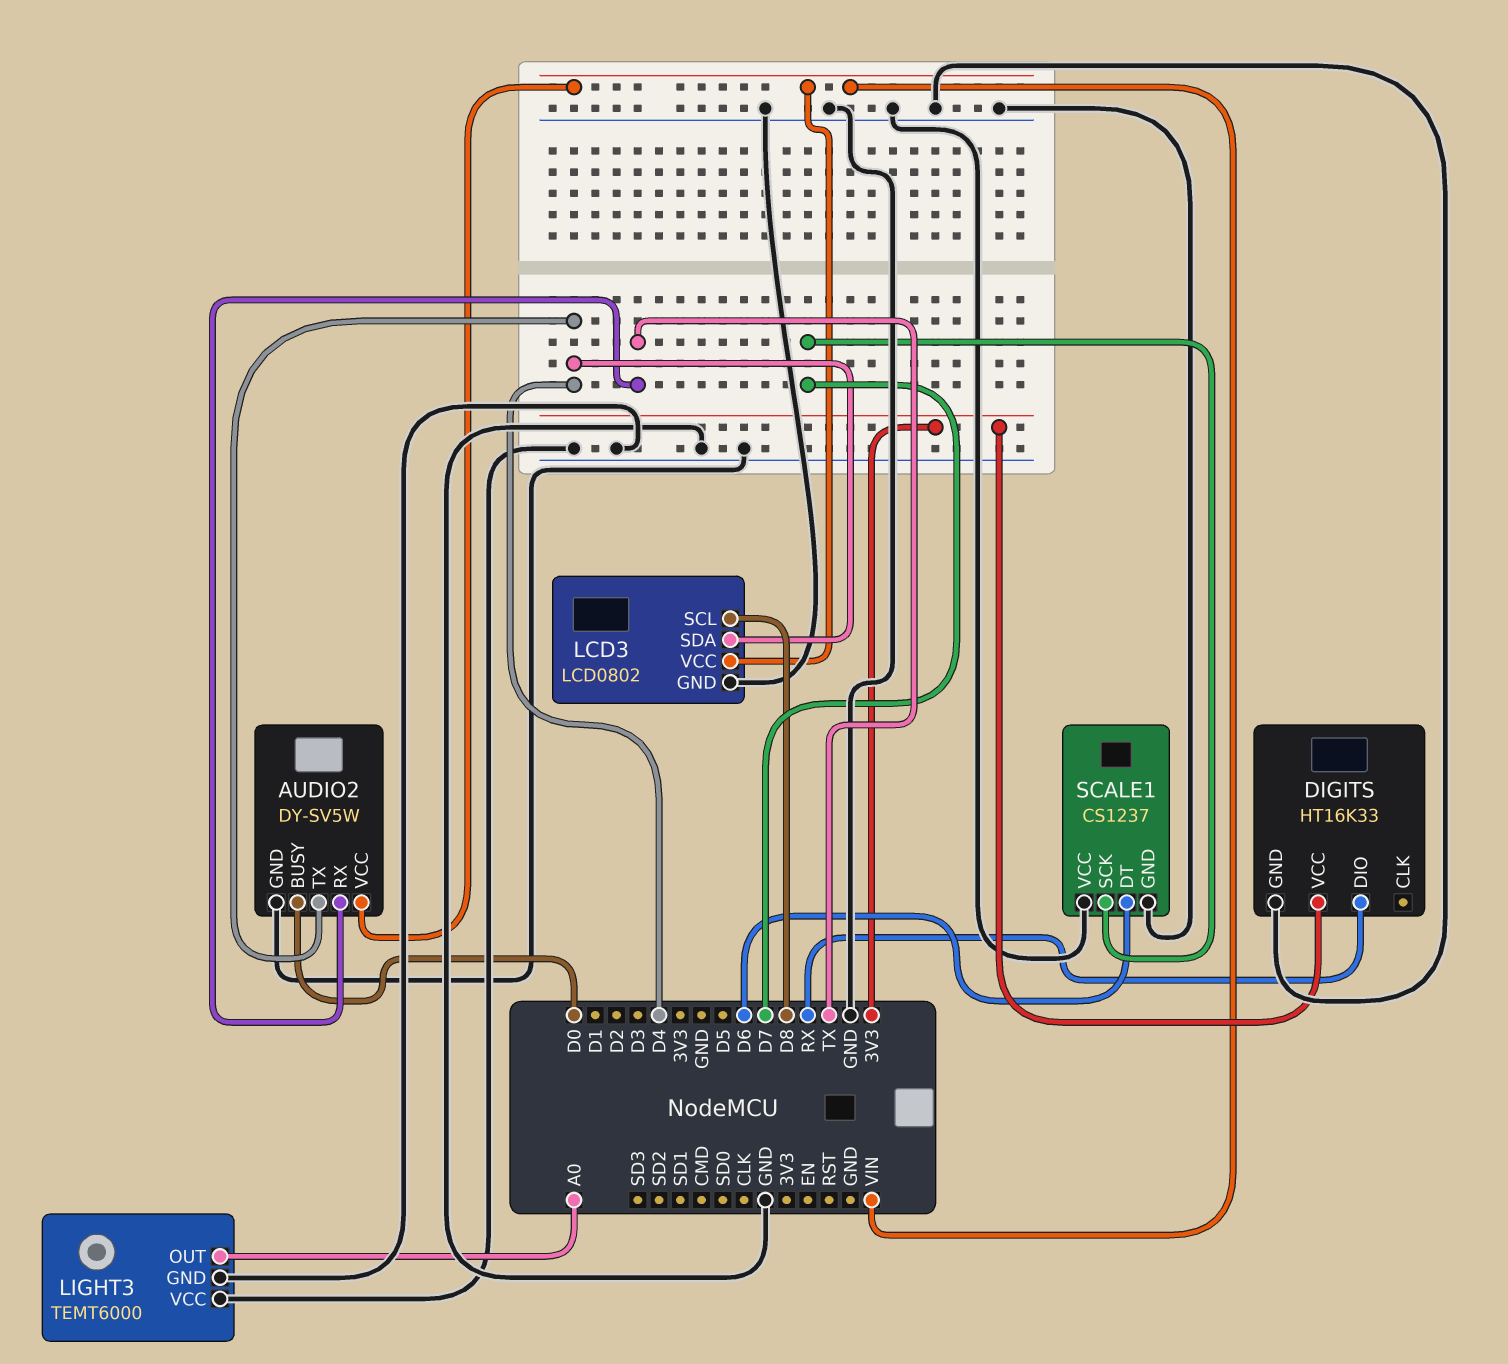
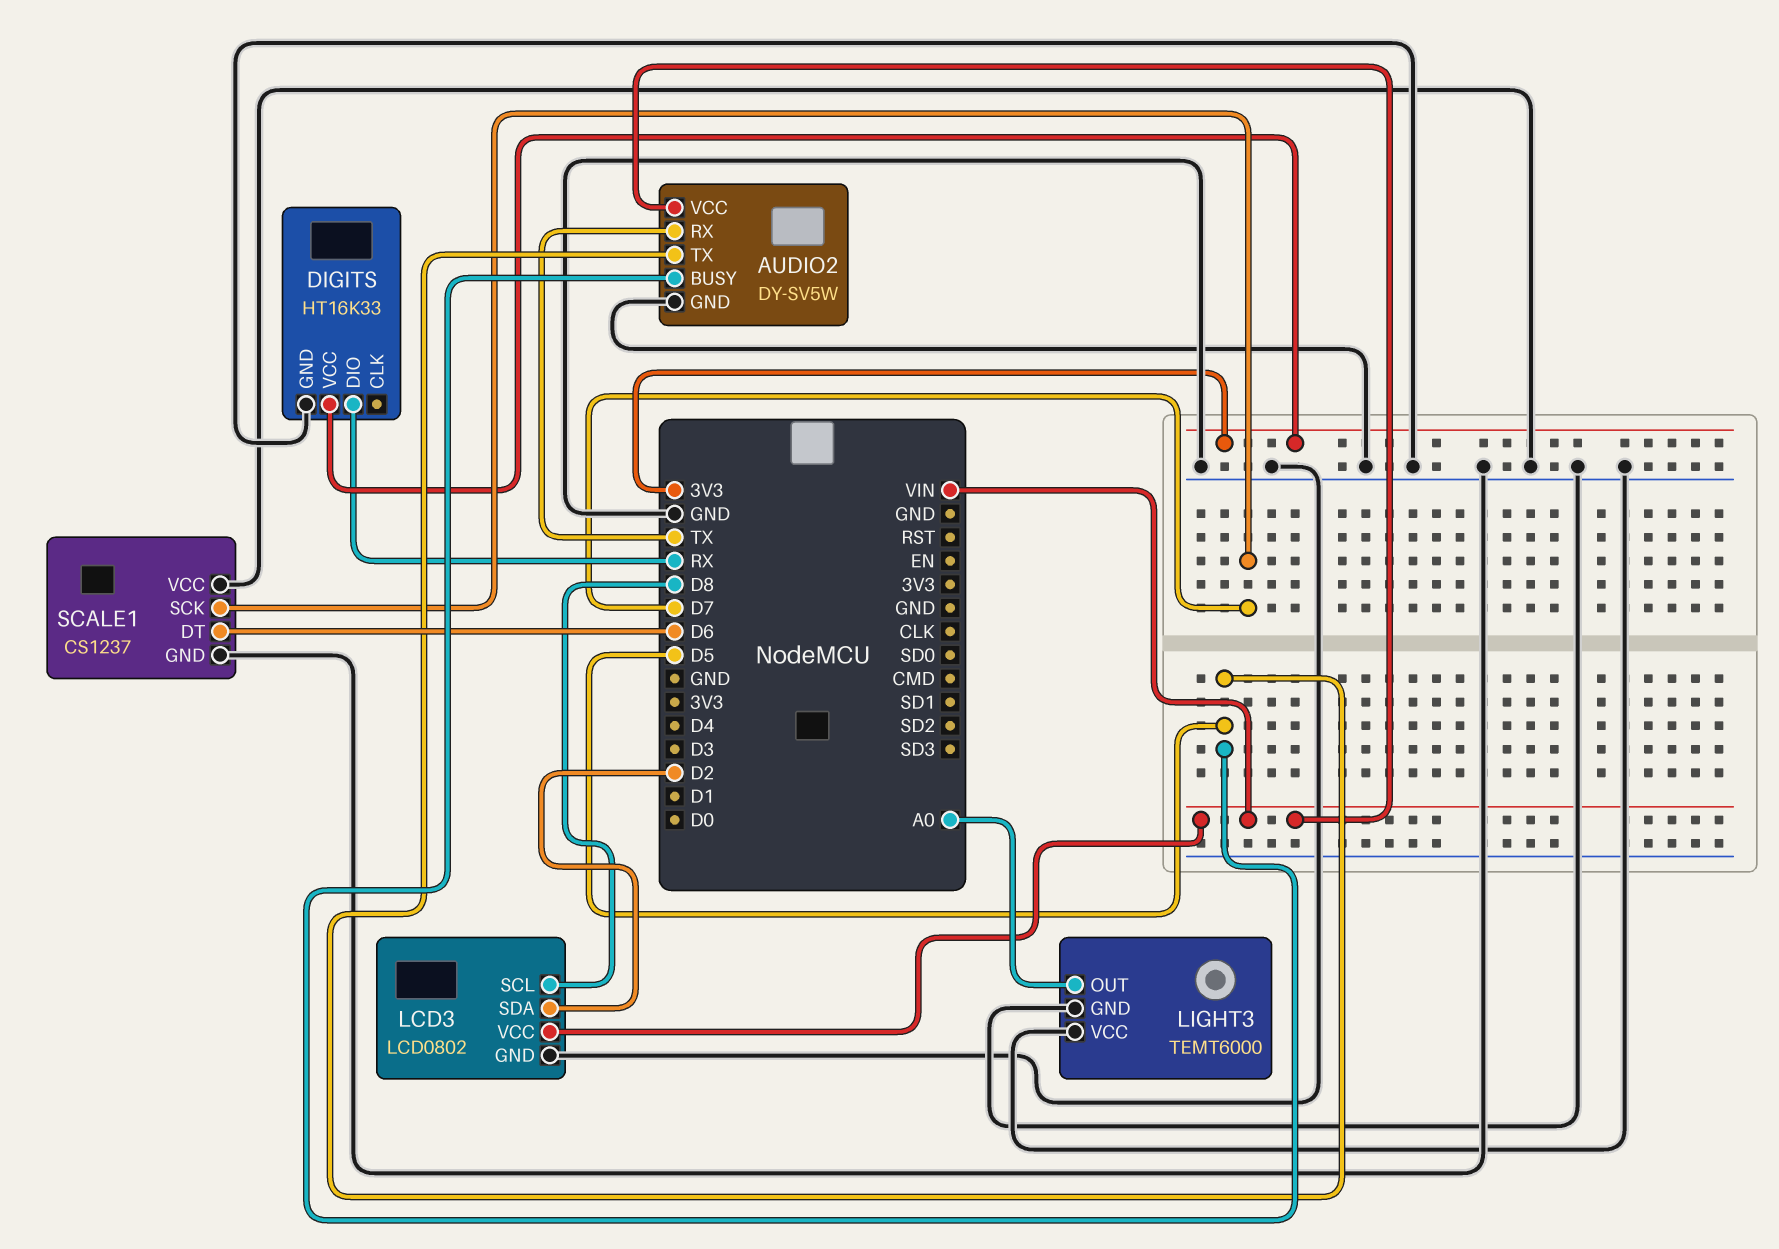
AUDIO2 pin BUSY: D0 -> D5
AUDIO2 pin TX: D4 -> D5
LCD3 pin SDA: D4 -> D2

